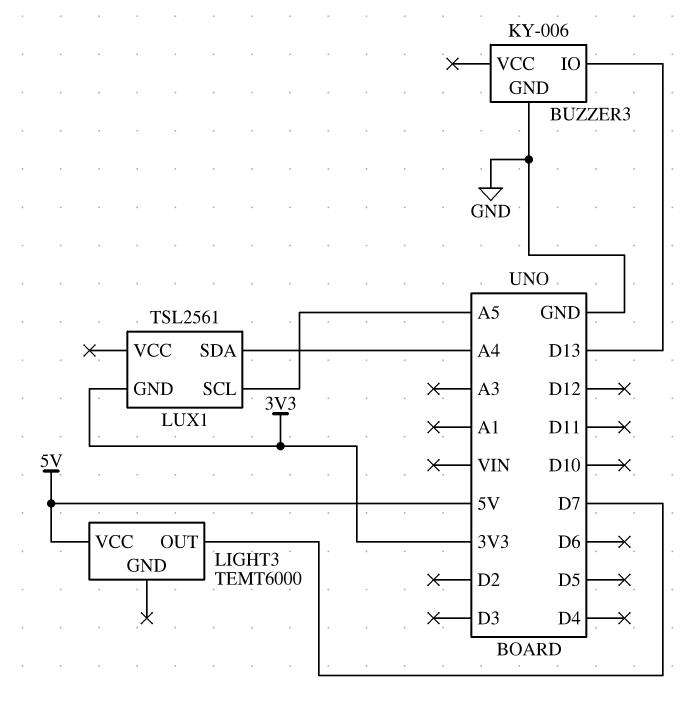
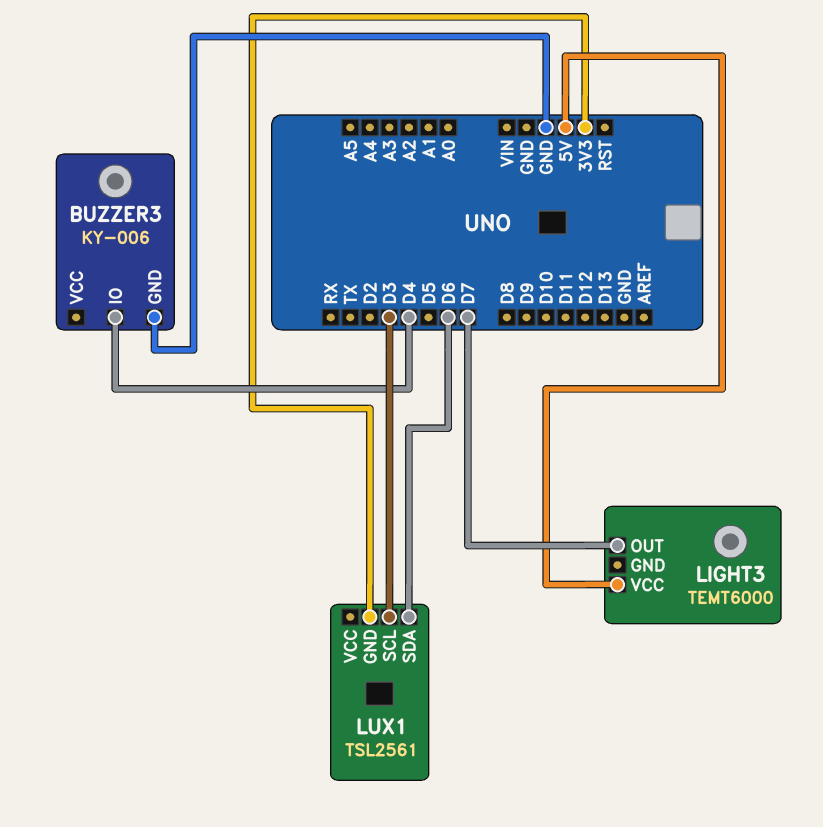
BUZZER3 pin IO: D13 -> D4
LUX1 pin SCL: A5 -> D3
LUX1 pin SDA: A4 -> D6

